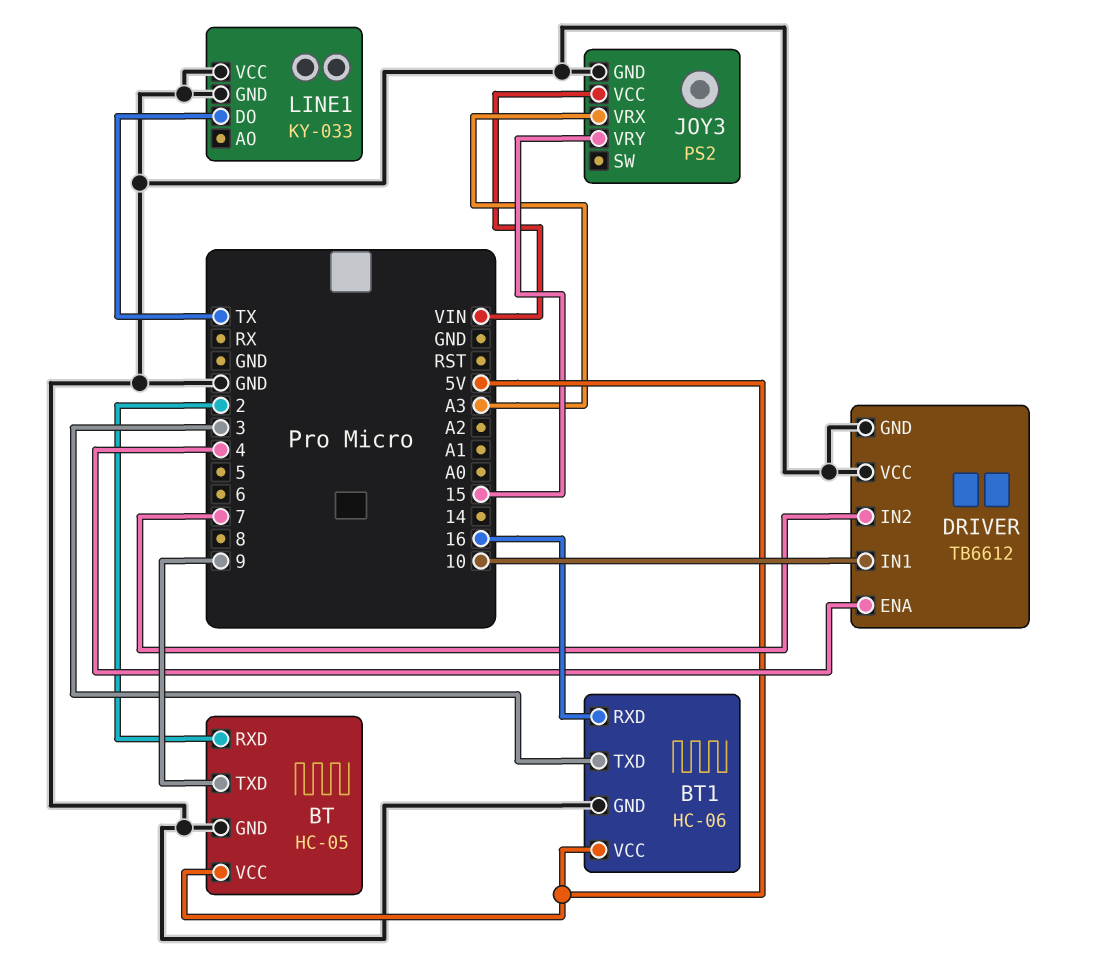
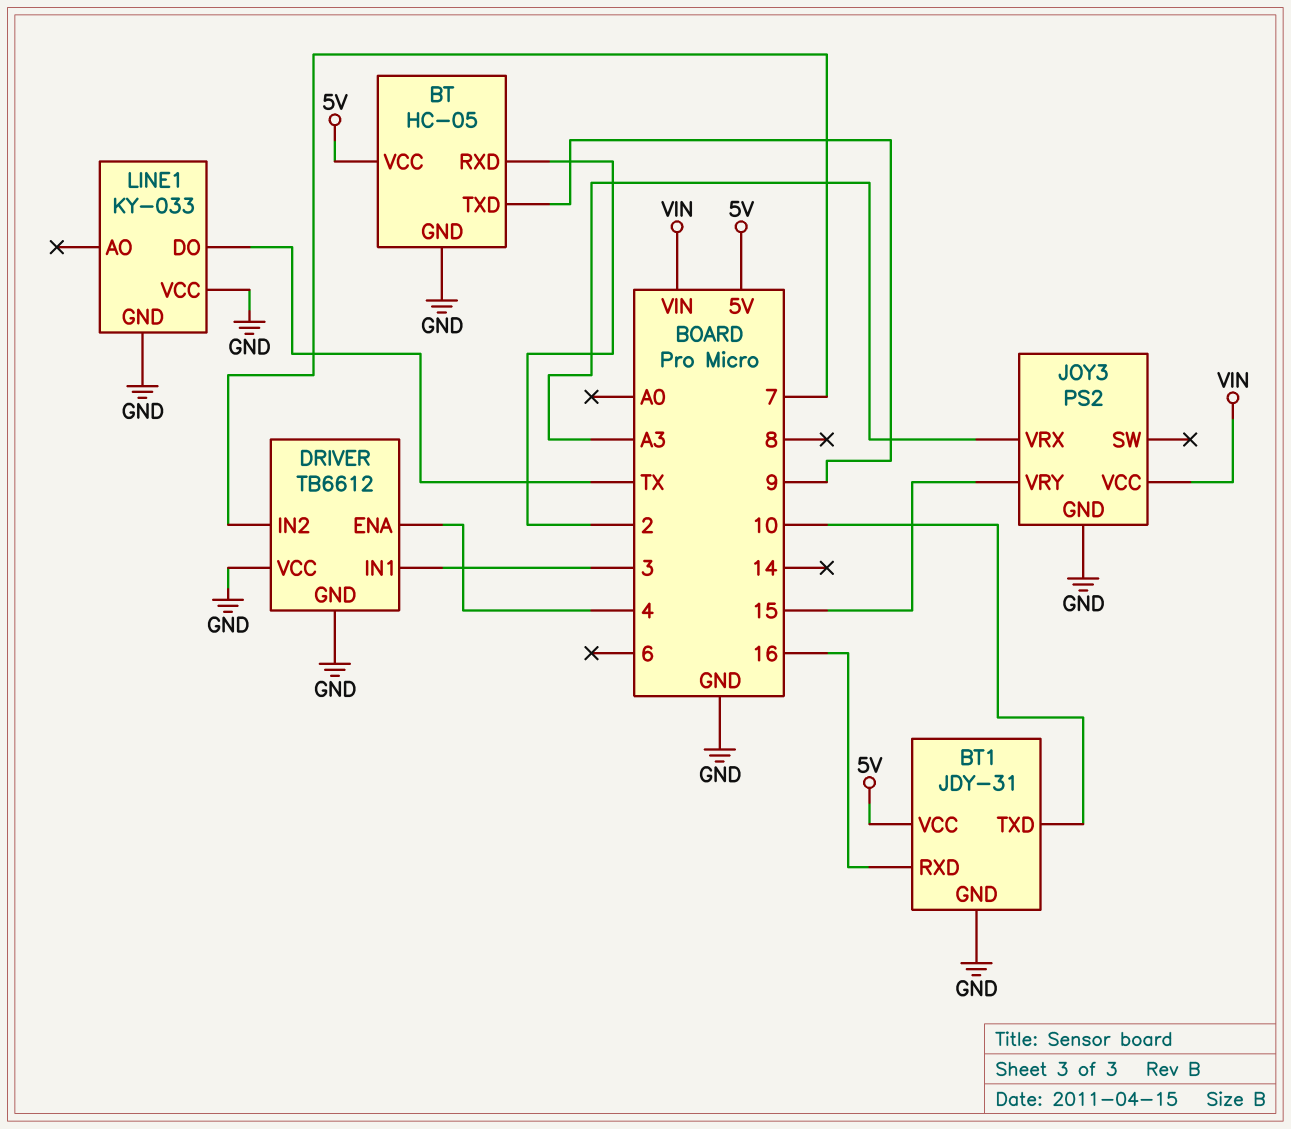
BT1: HC-06 -> JDY-31
BT1 pin TXD: 3 -> 10
DRIVER pin IN1: 10 -> 3

